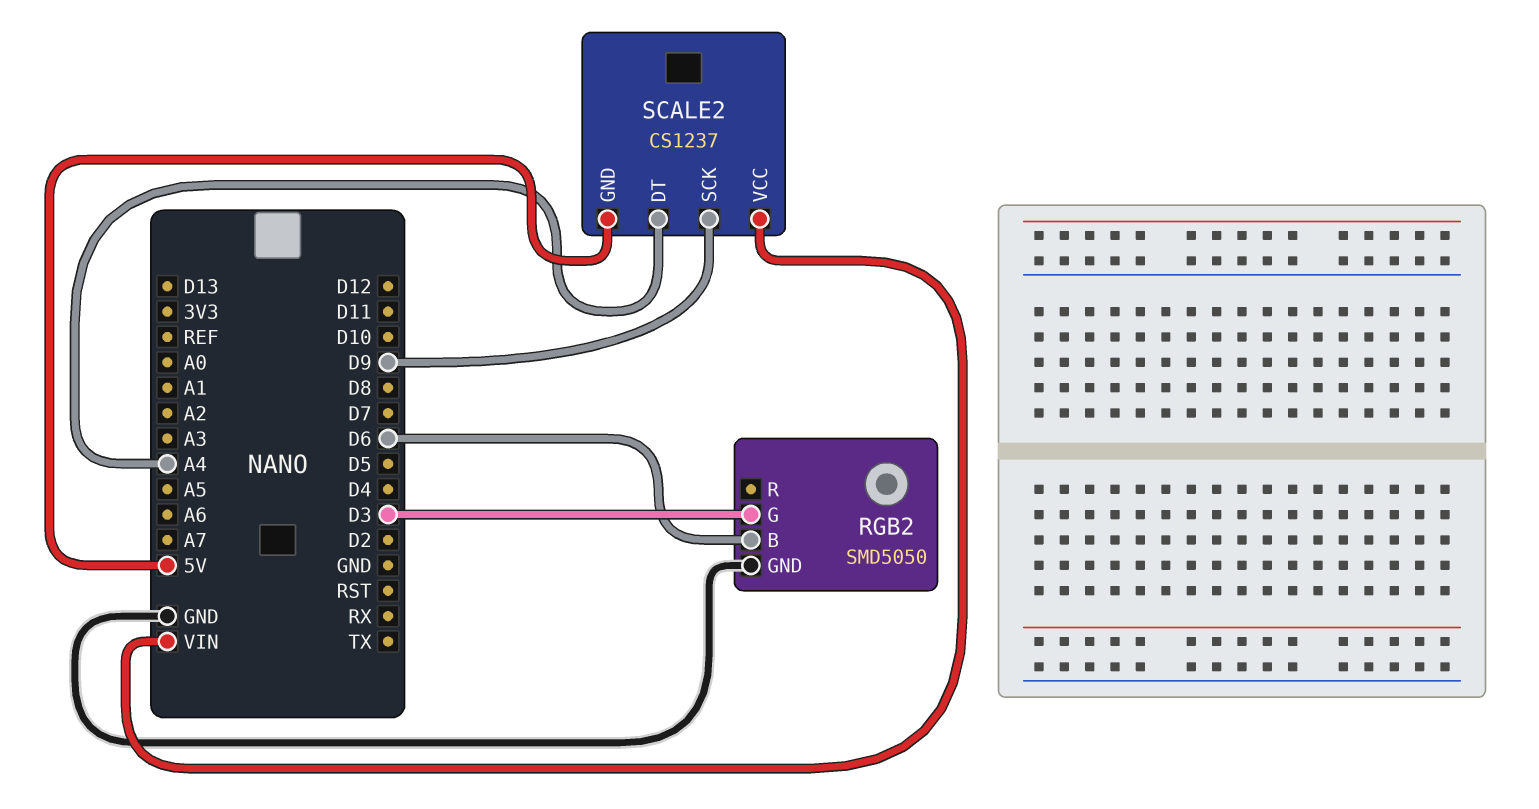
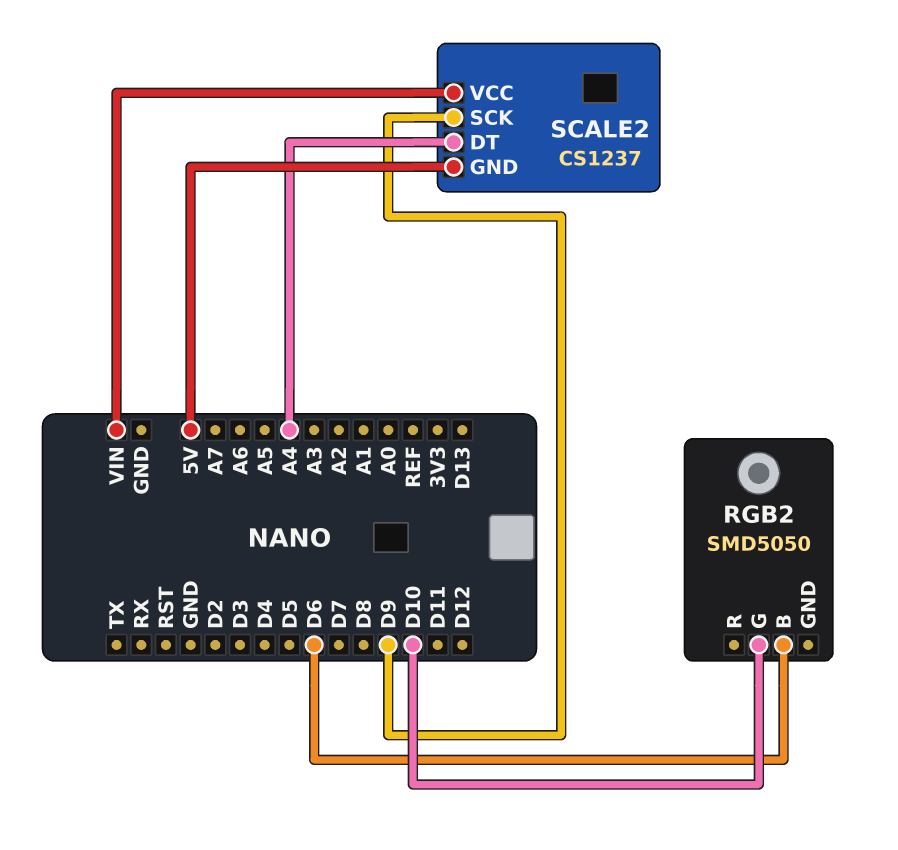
RGB2 pin G: D3 -> D10
RGB2 pin GND: GND -> none

